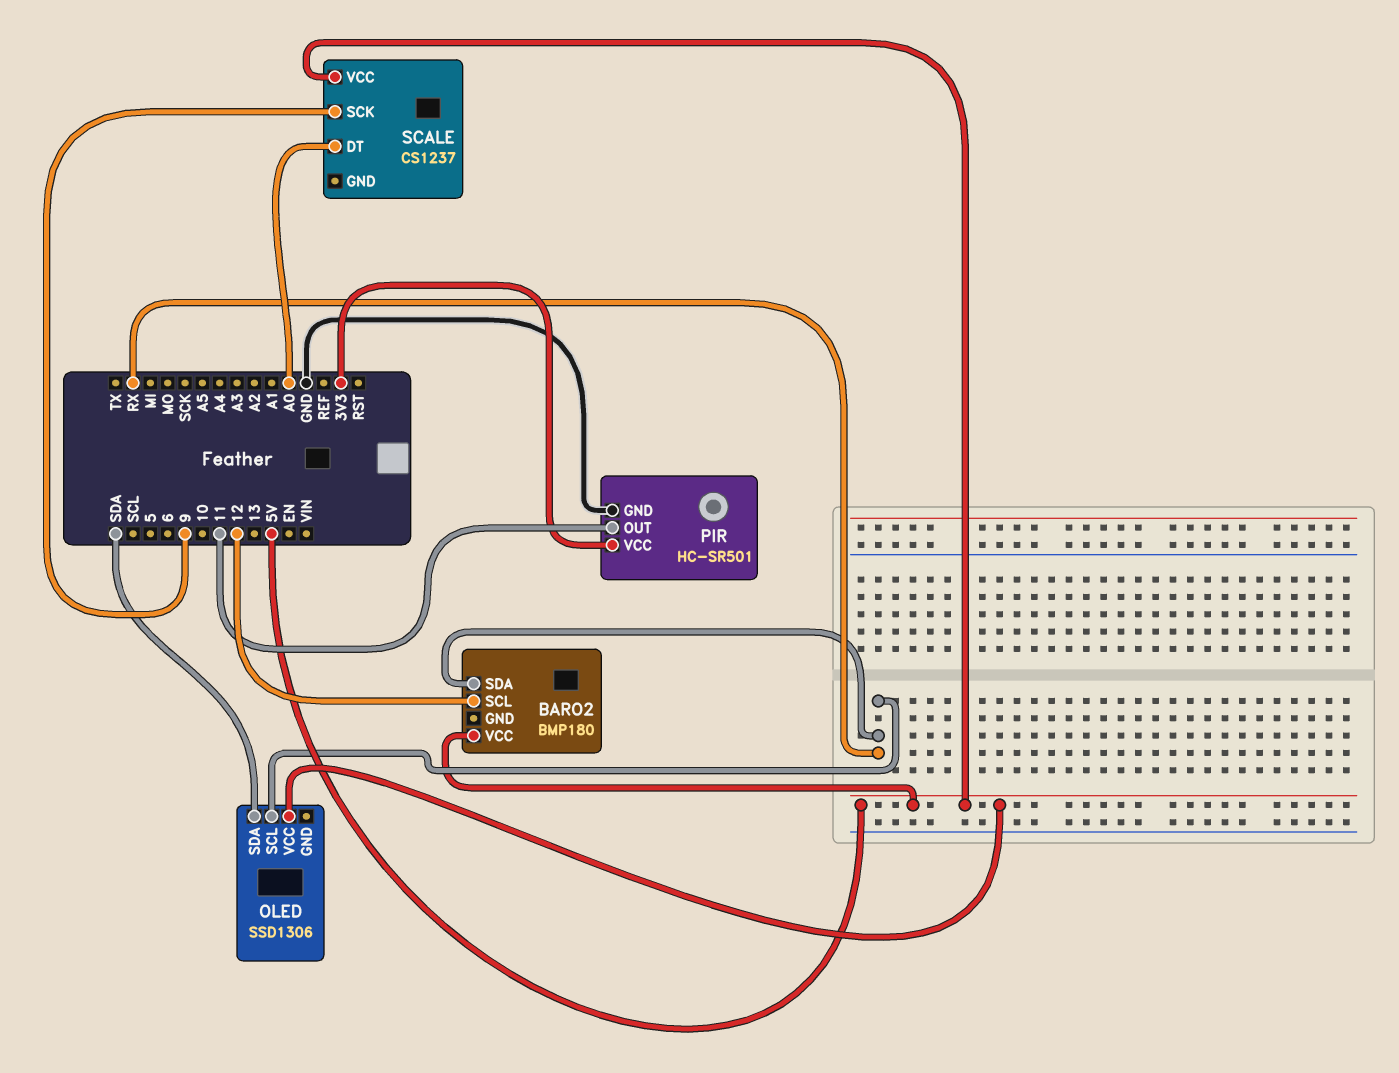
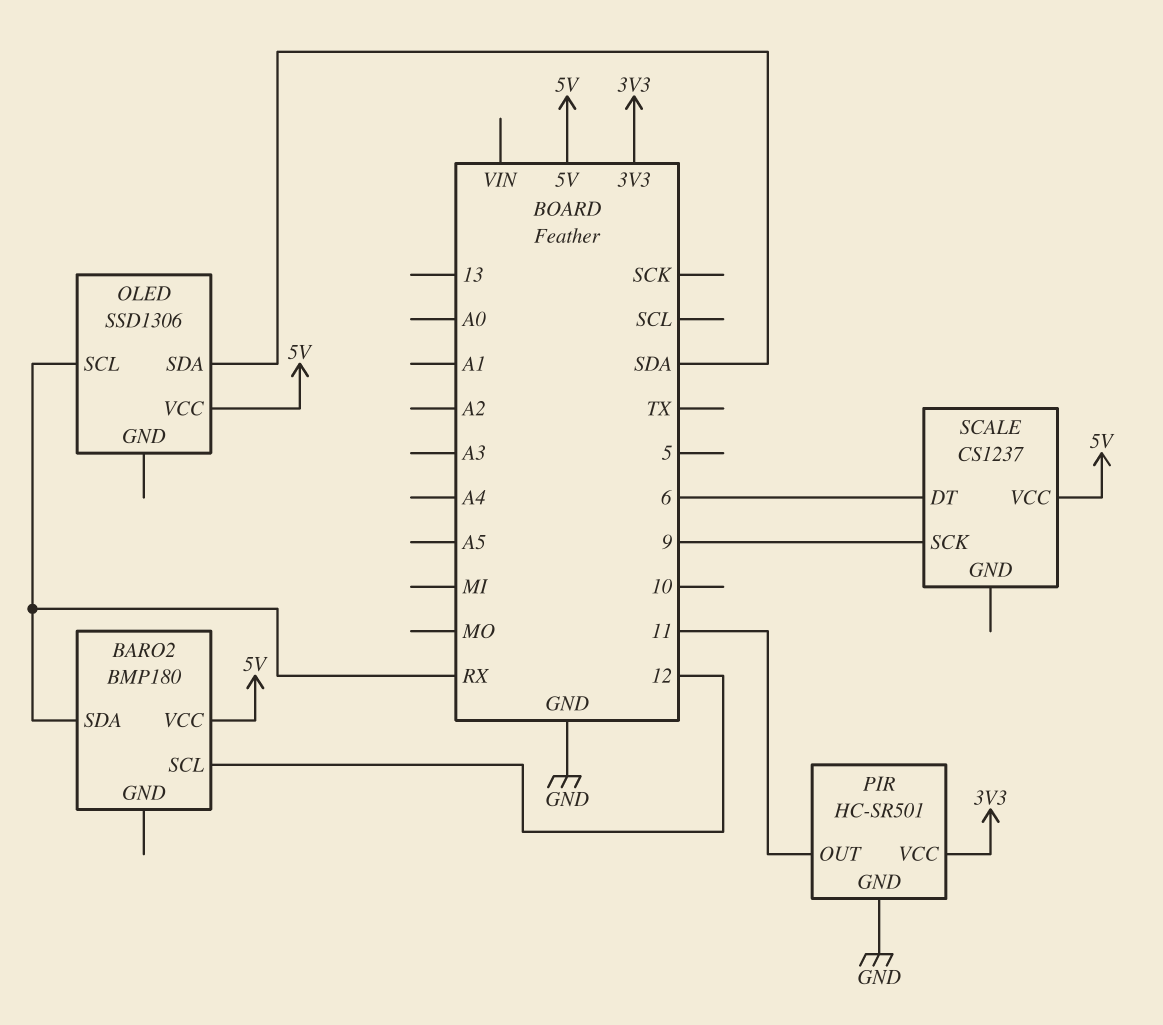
SCALE pin DT: A0 -> 6

